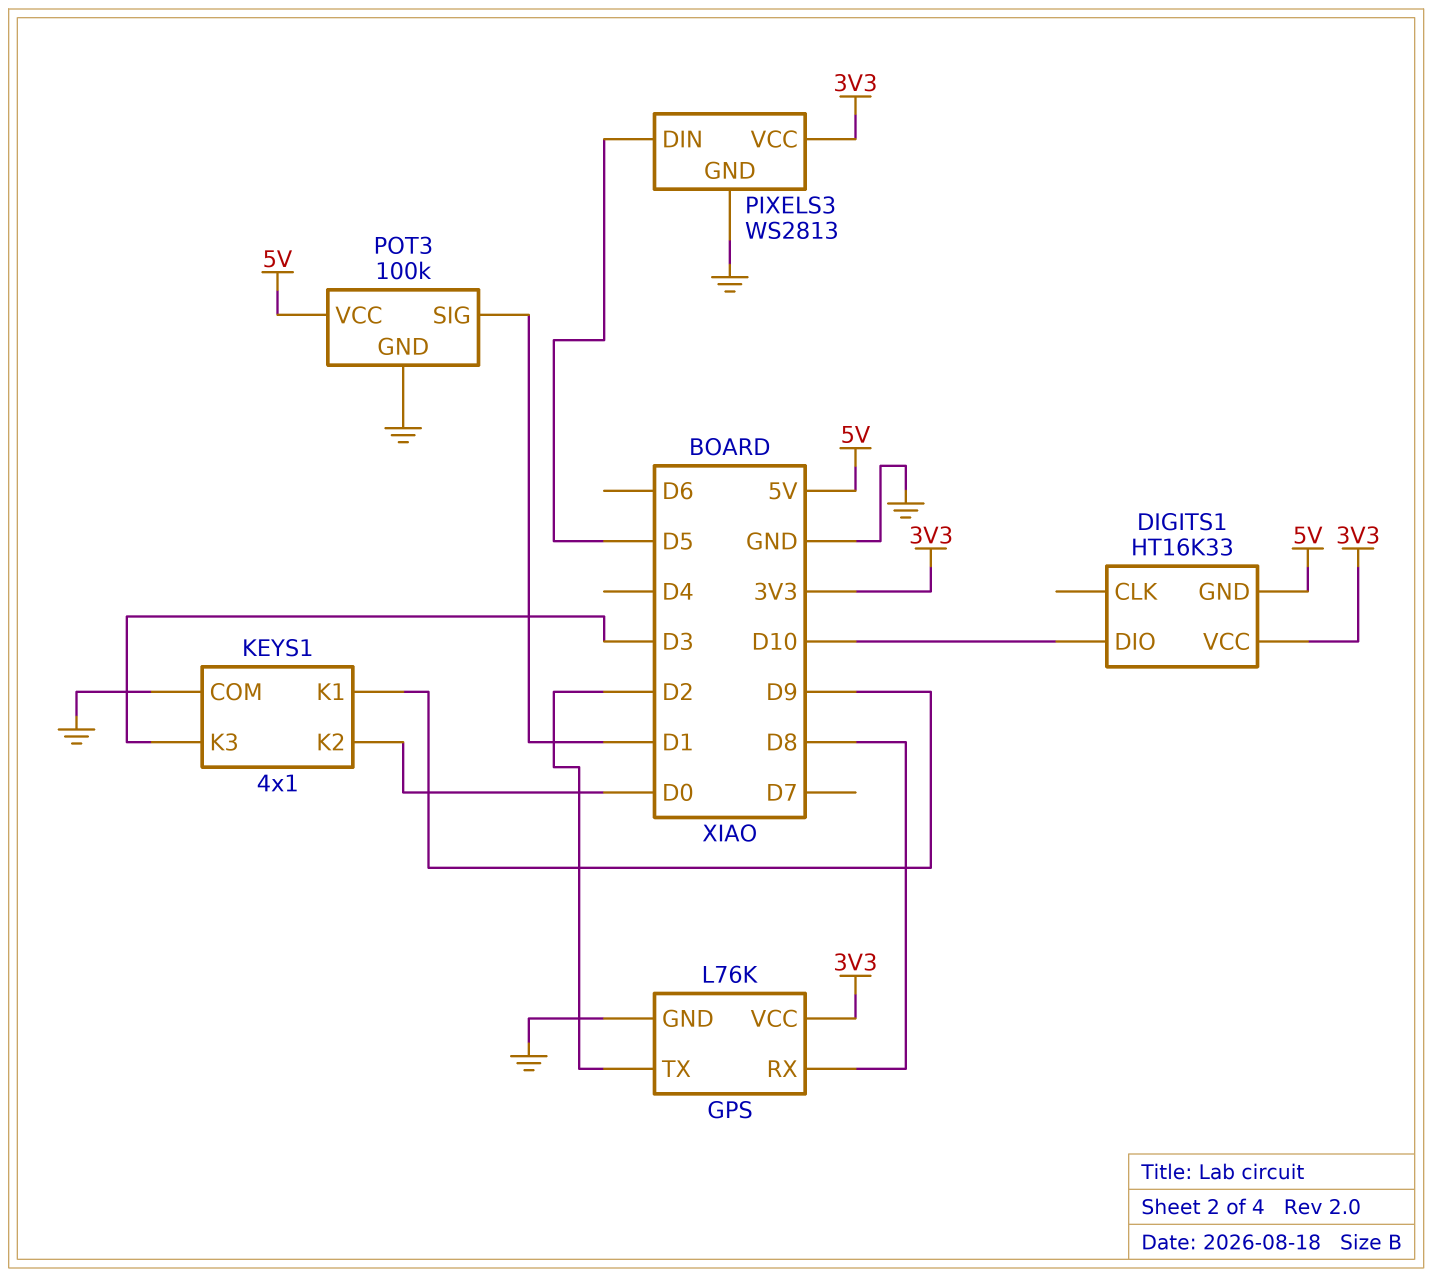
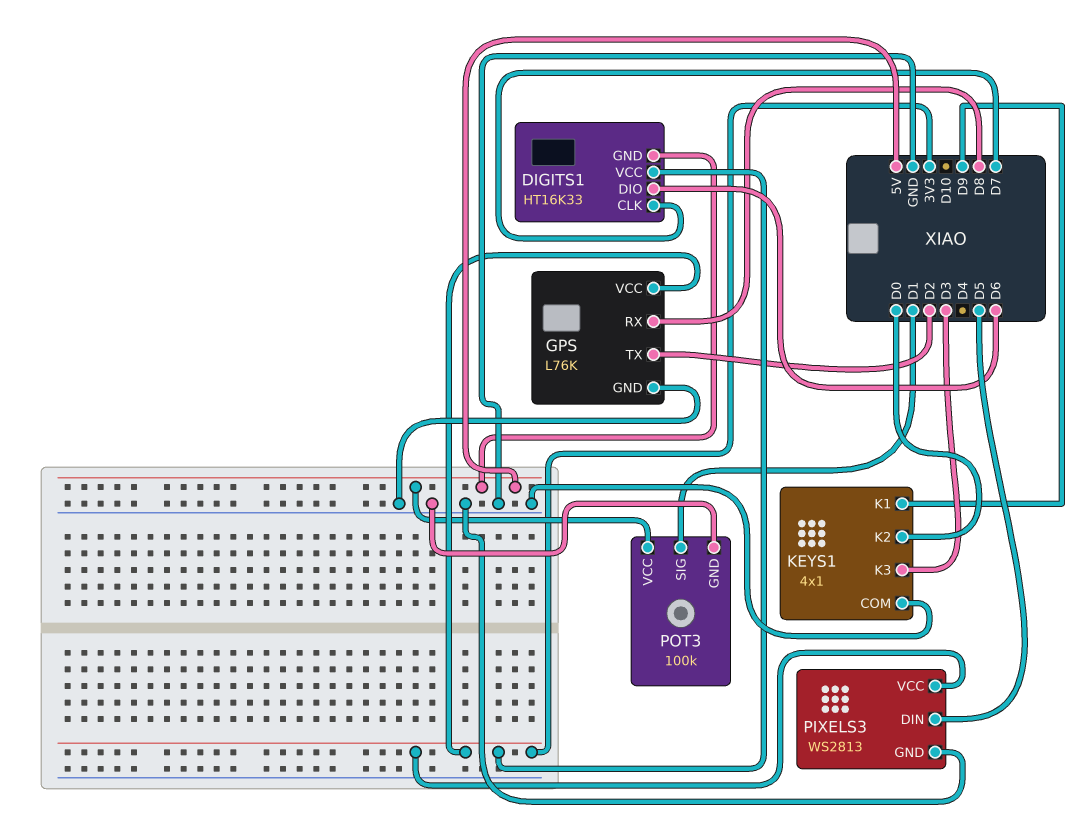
DIGITS1 pin CLK: none -> D7
DIGITS1 pin DIO: D10 -> D6

